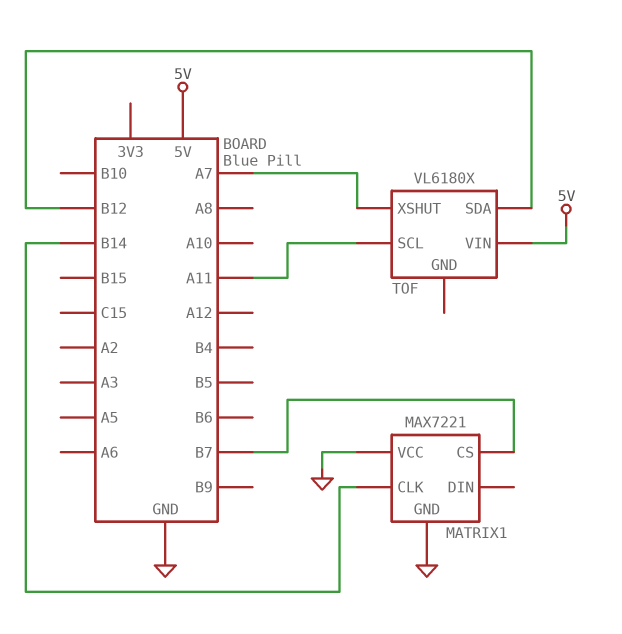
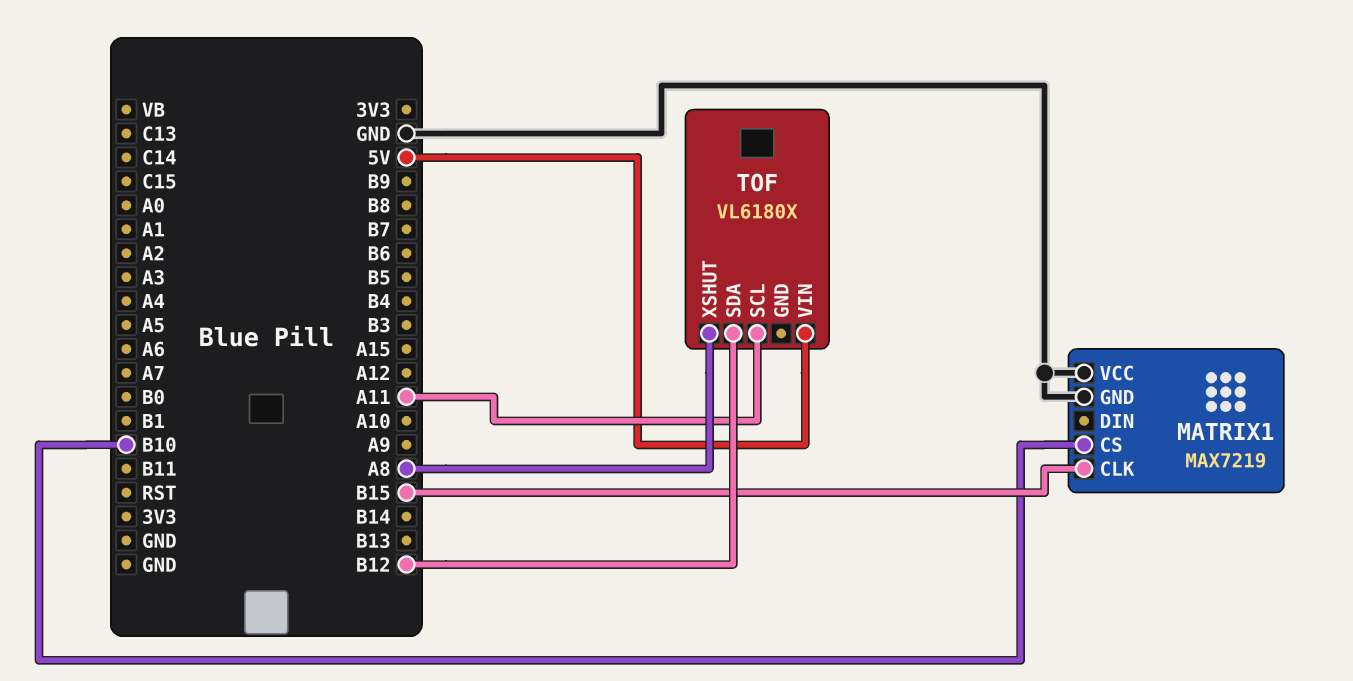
MATRIX1: MAX7221 -> MAX7219
MATRIX1 pin CLK: B14 -> B15
MATRIX1 pin CS: B7 -> B10
TOF pin XSHUT: A7 -> A8

